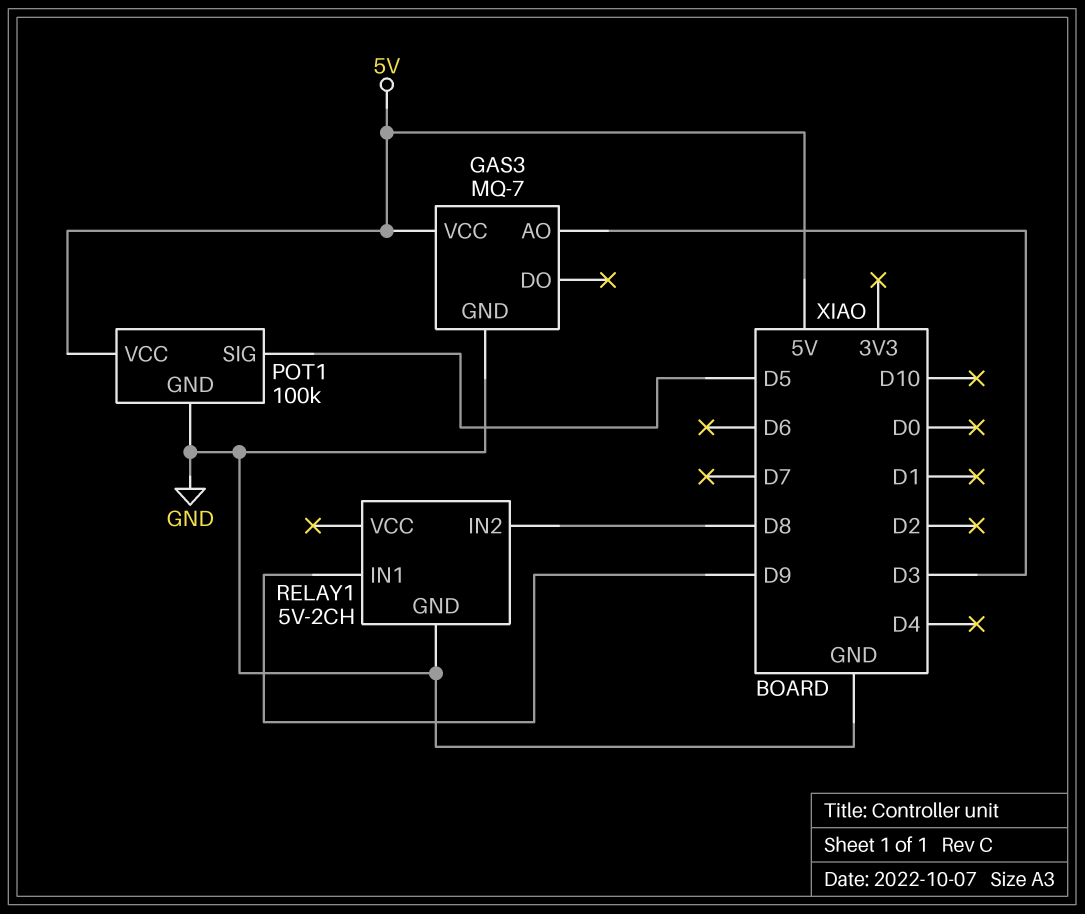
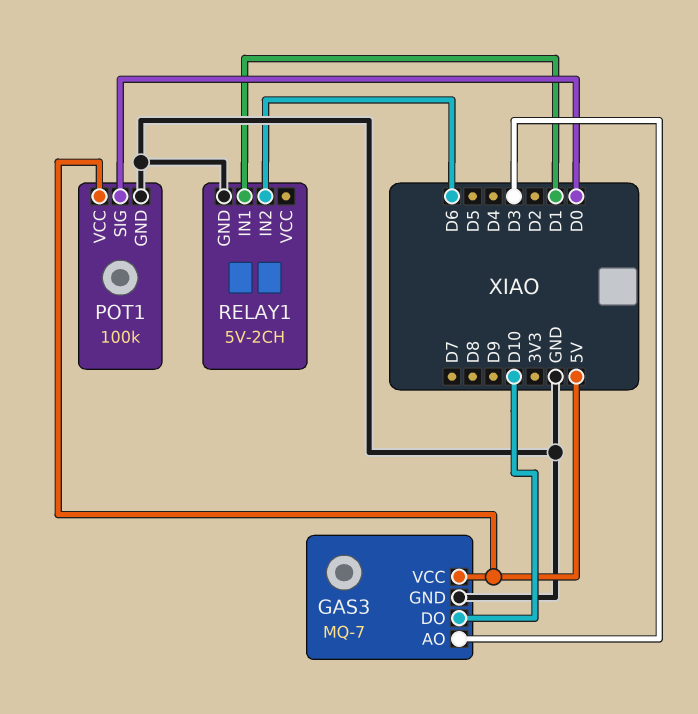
GAS3 pin DO: none -> D10
POT1 pin SIG: D5 -> D0
RELAY1 pin IN1: D9 -> D1
RELAY1 pin IN2: D8 -> D6

